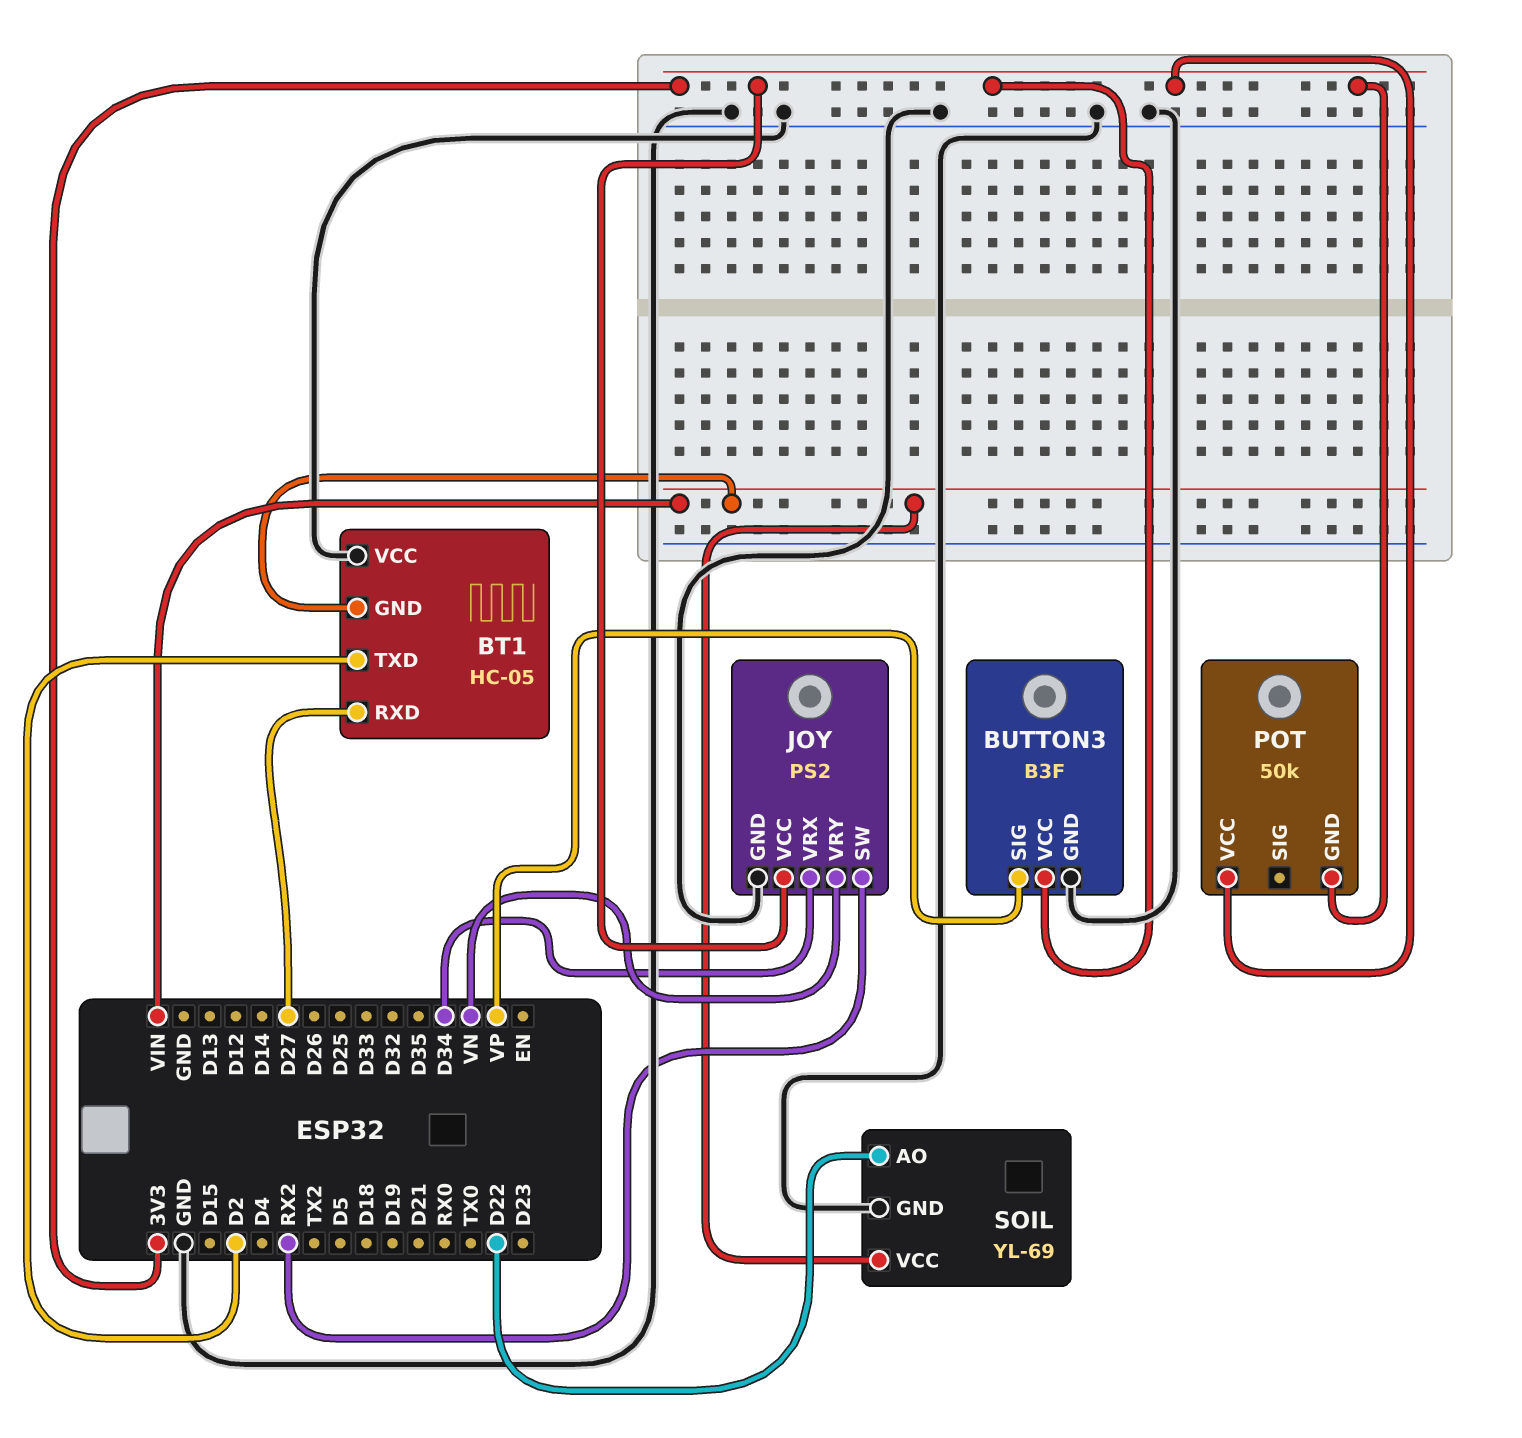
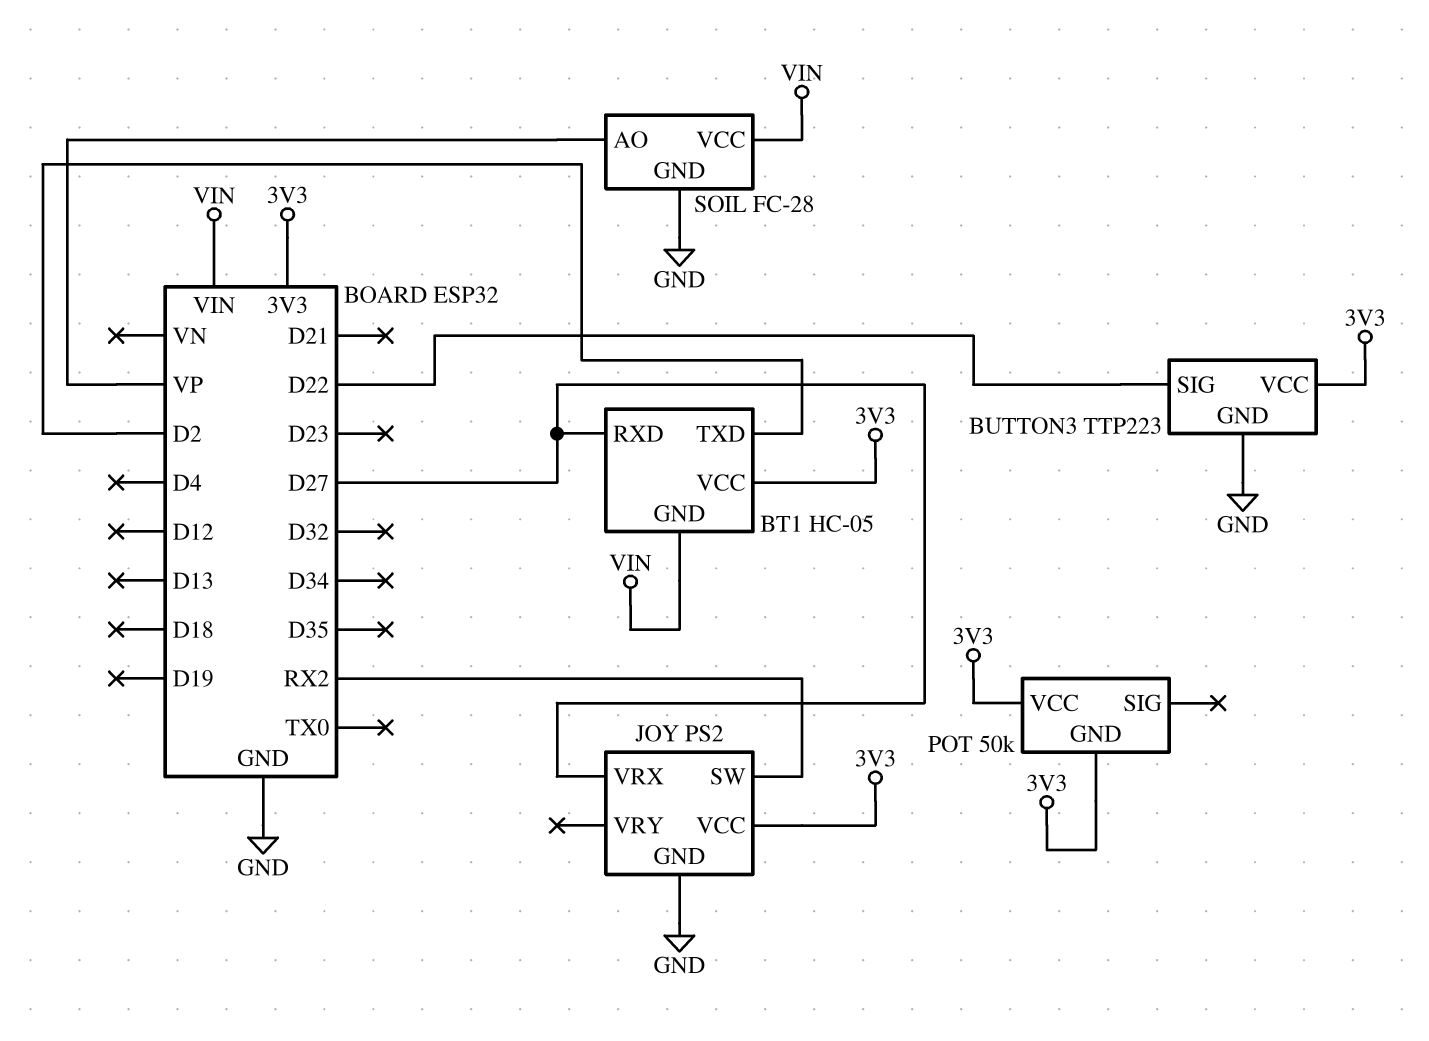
BT1 pin VCC: GND -> 3V3
BUTTON3: B3F -> TTP223
BUTTON3 pin SIG: VP -> D22
JOY pin VRX: D34 -> D27
JOY pin VRY: VN -> none
SOIL: YL-69 -> FC-28
SOIL pin AO: D22 -> VP

